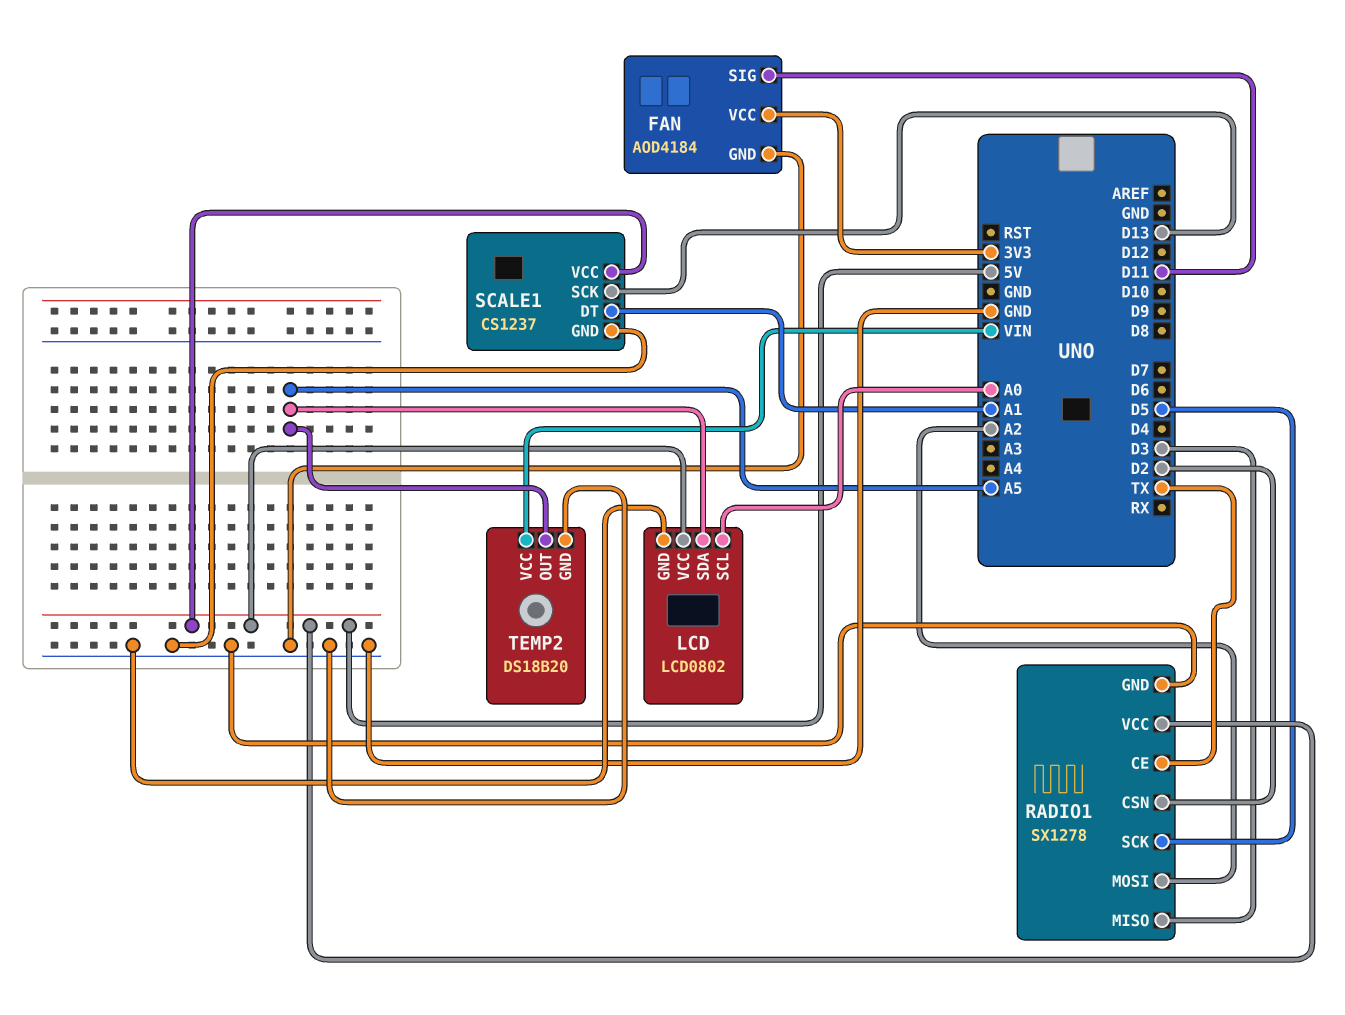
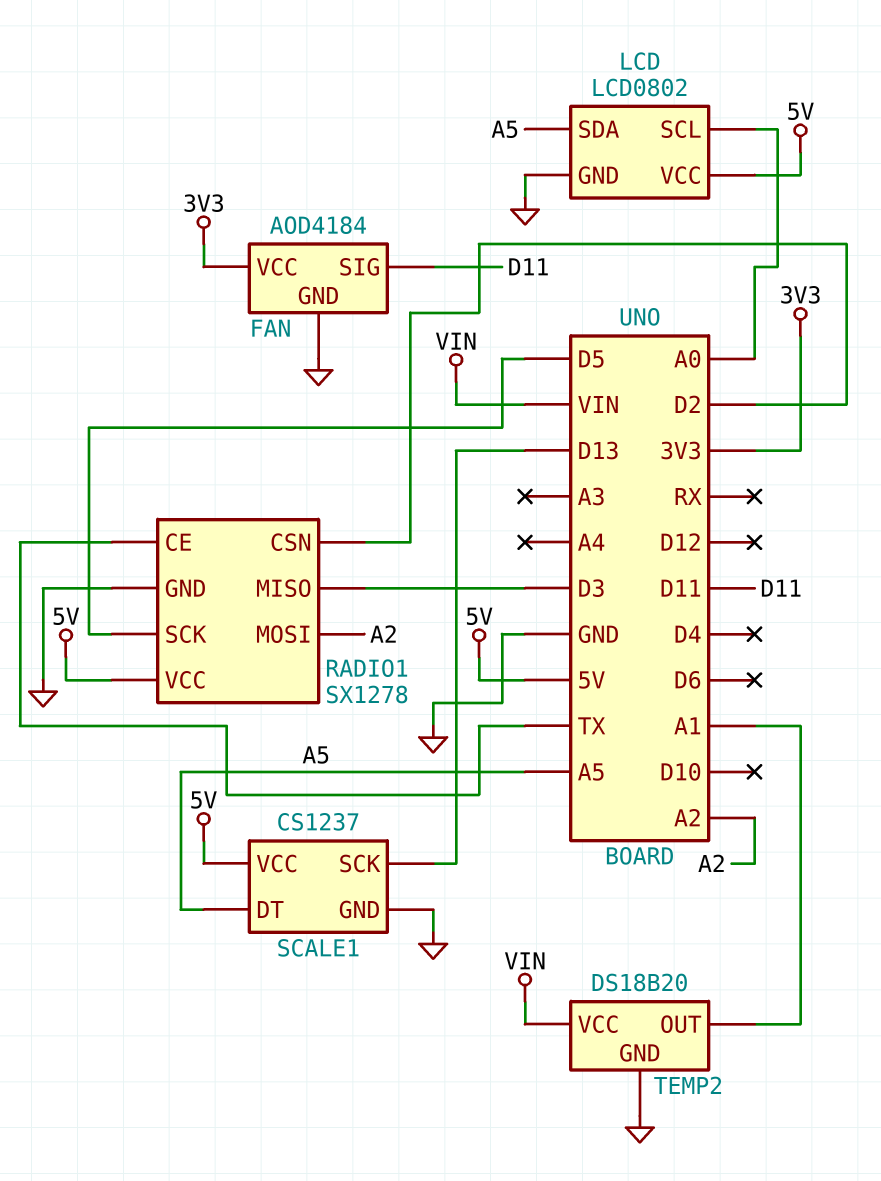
SCALE1 pin DT: A1 -> A5
TEMP2 pin OUT: A5 -> A1

